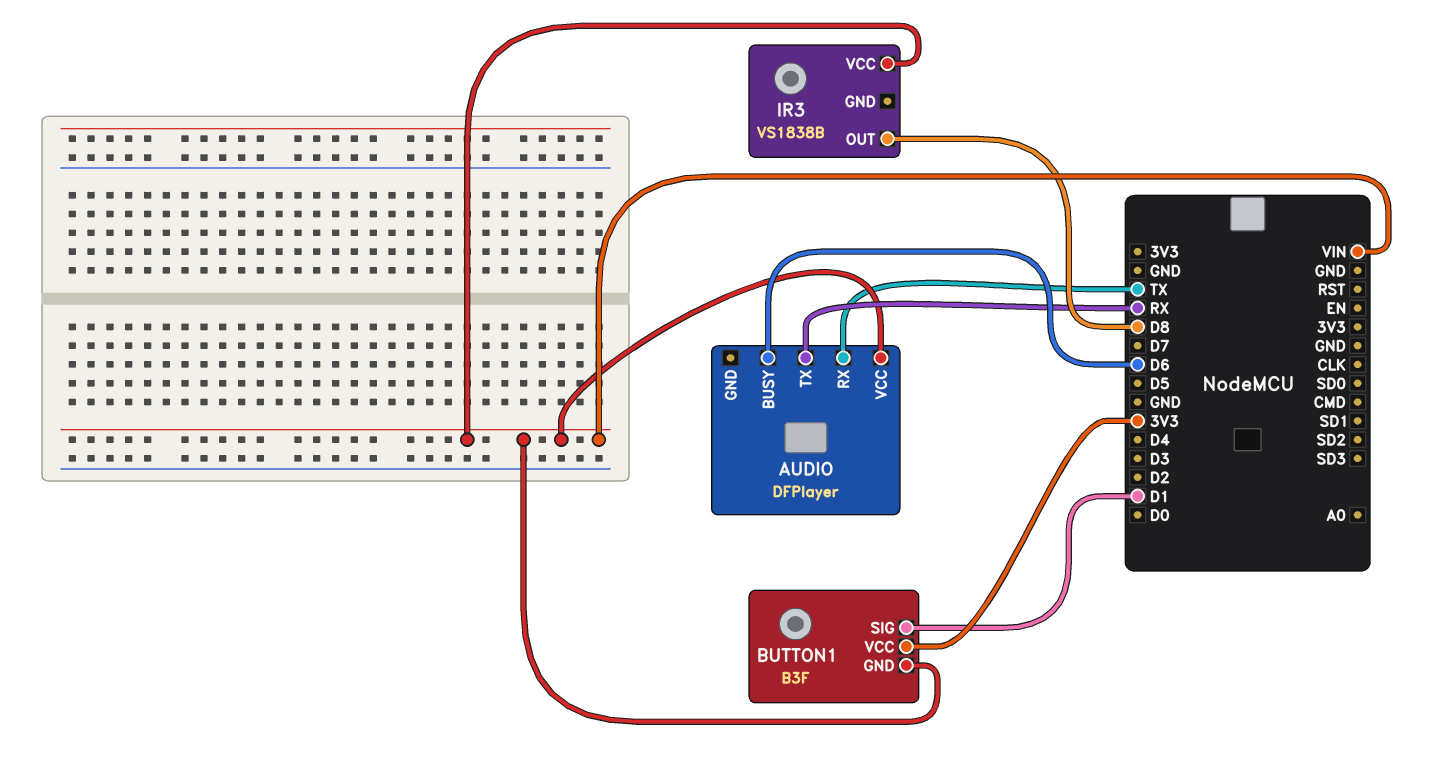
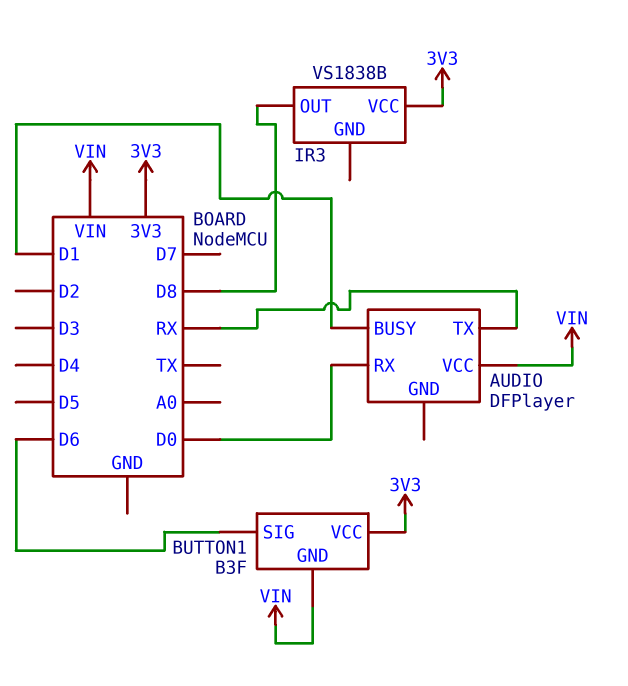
AUDIO pin BUSY: D6 -> D1
AUDIO pin RX: TX -> D0
BUTTON1 pin SIG: D1 -> D6
IR3 pin VCC: VIN -> 3V3

